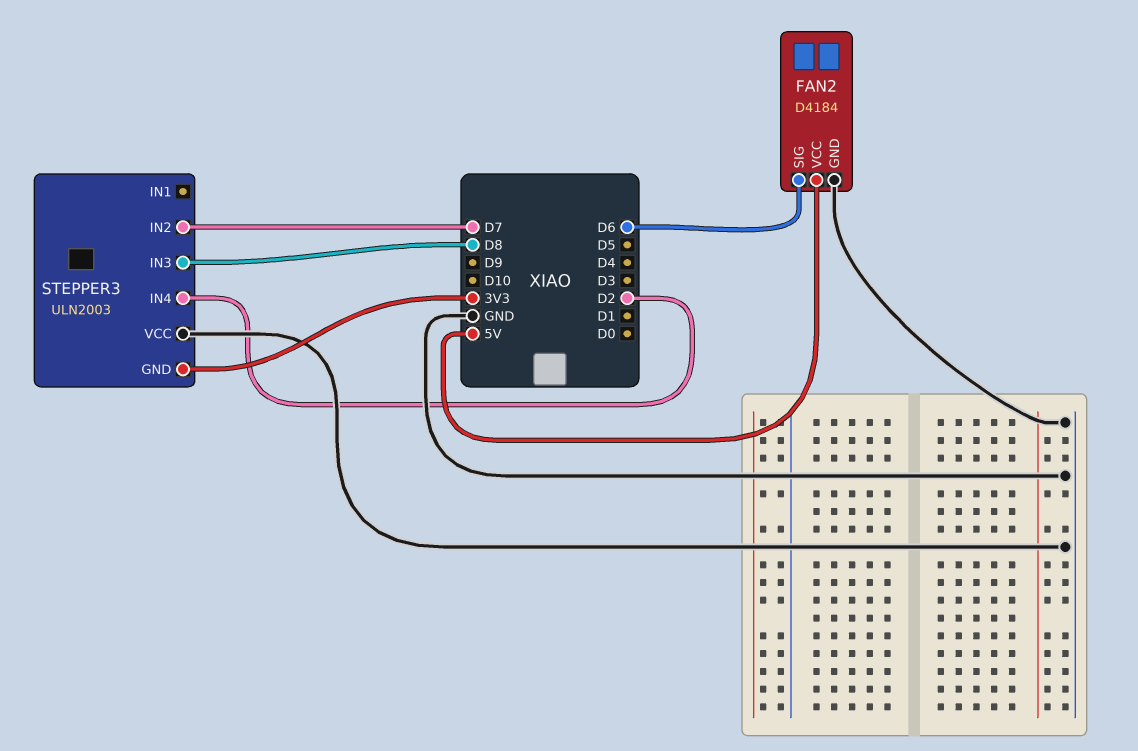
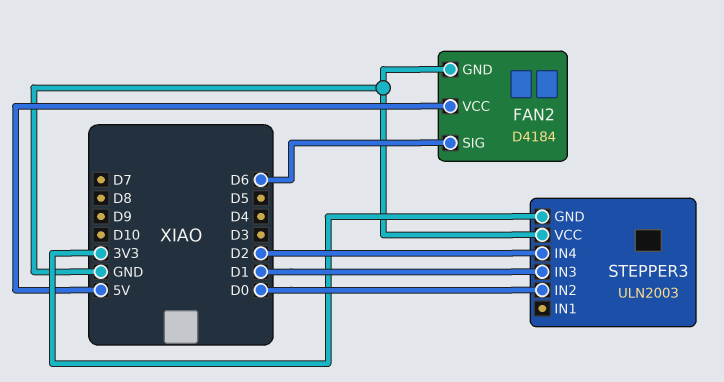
STEPPER3 pin IN2: D7 -> D0
STEPPER3 pin IN3: D8 -> D1

